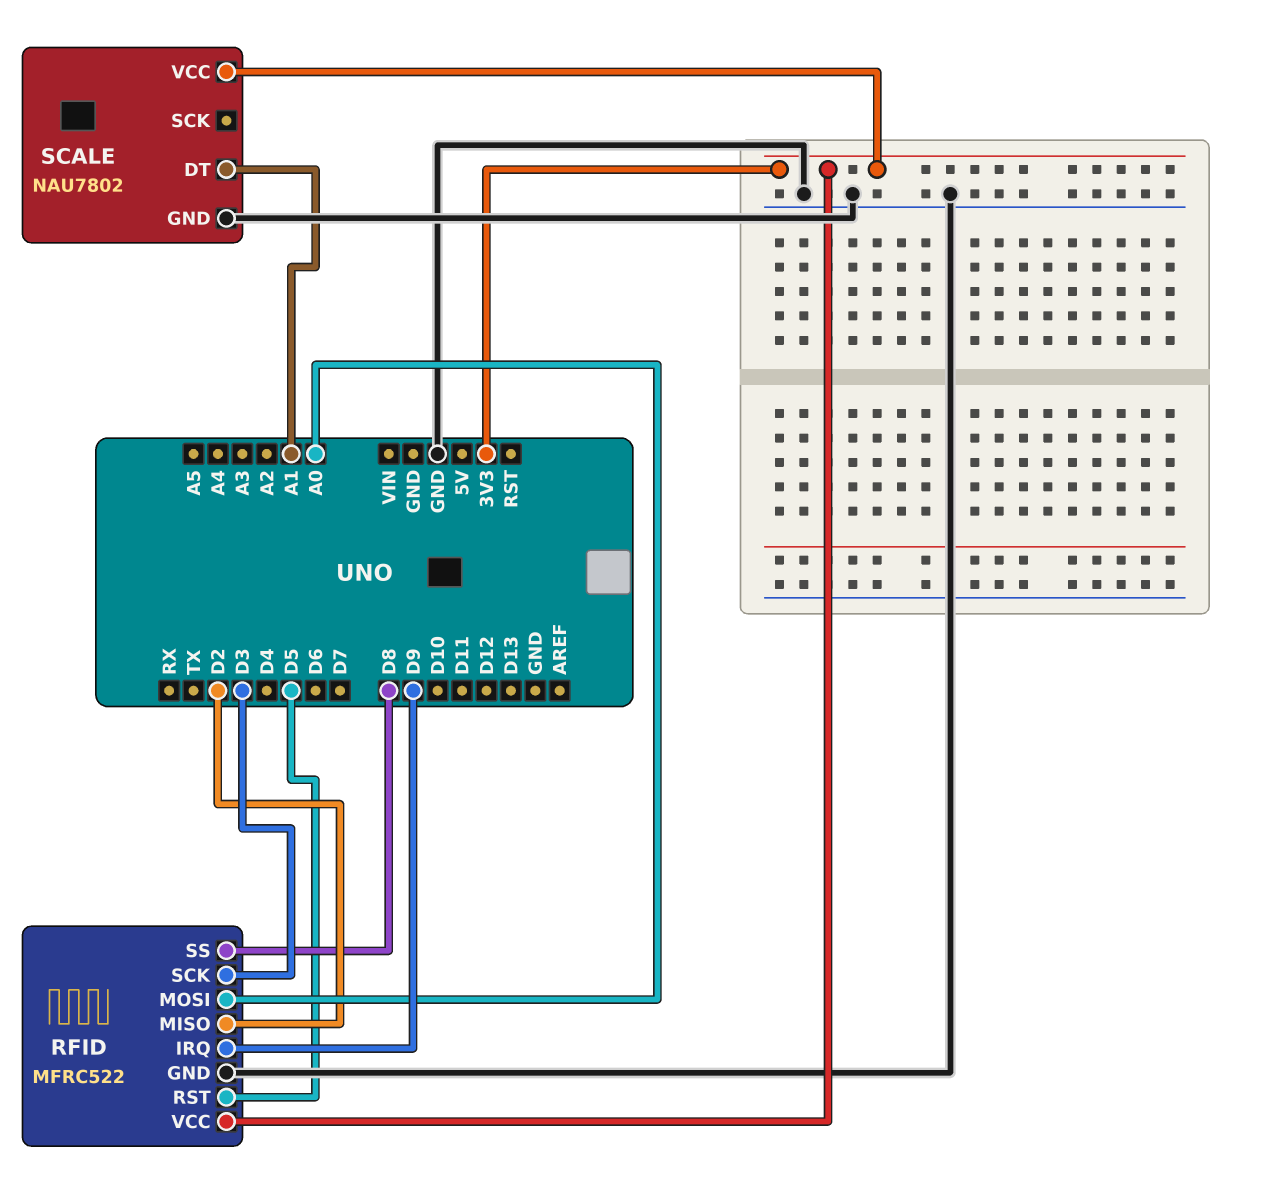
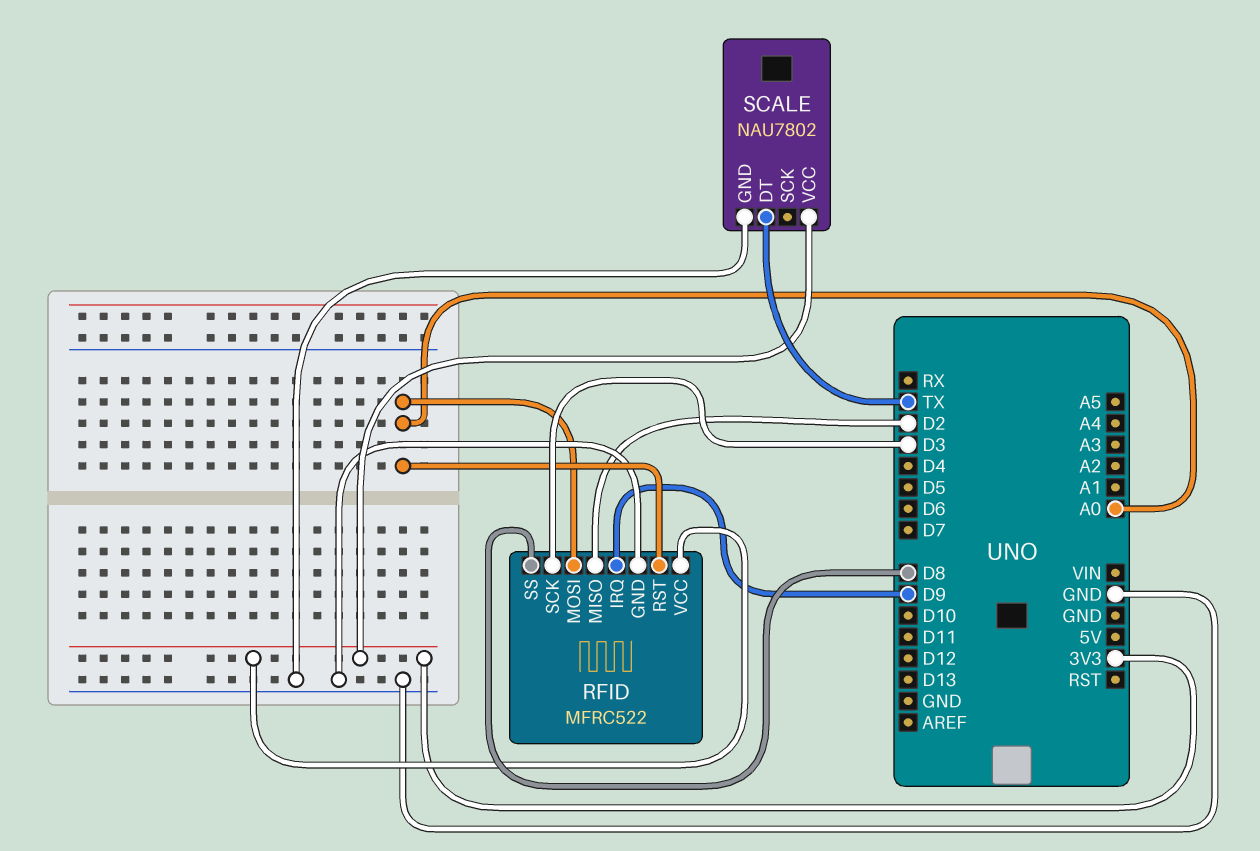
RFID pin RST: D5 -> A0
SCALE pin DT: A1 -> TX

